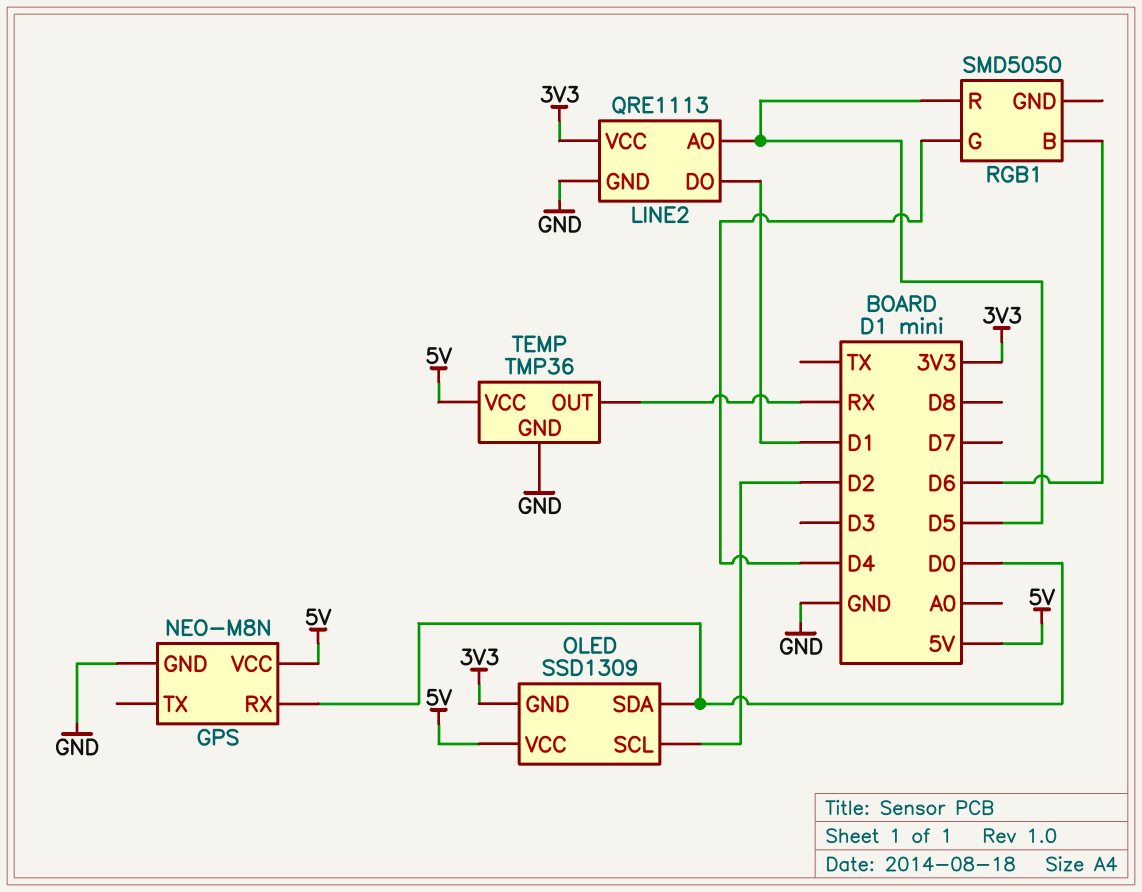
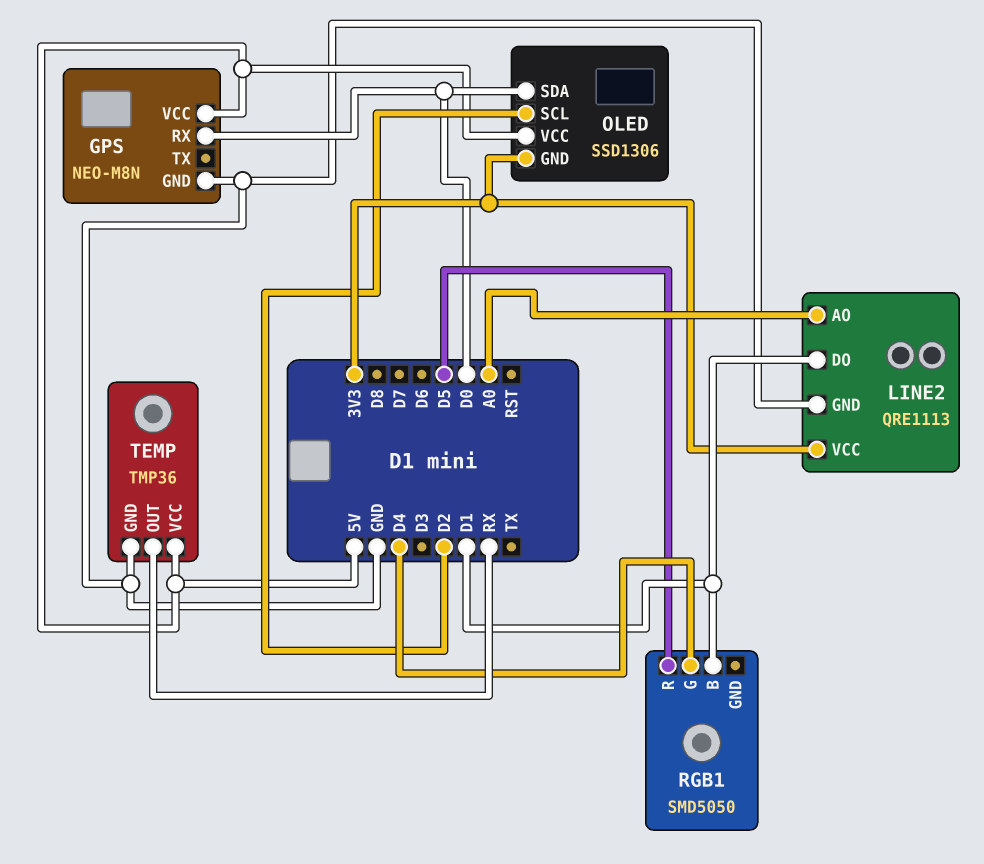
LINE2 pin AO: D5 -> A0
OLED: SSD1309 -> SSD1306
RGB1 pin B: D6 -> D1

